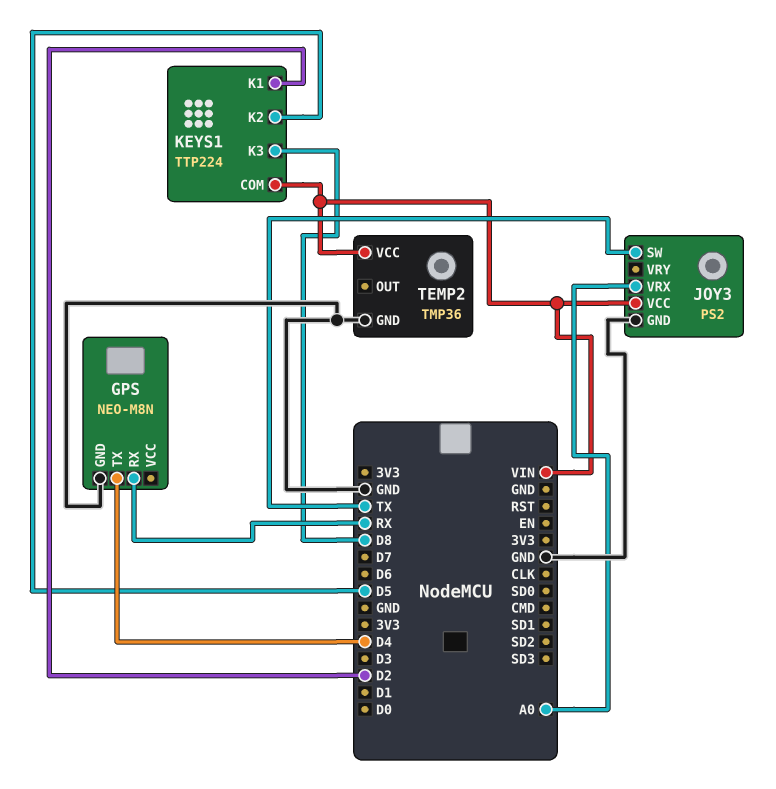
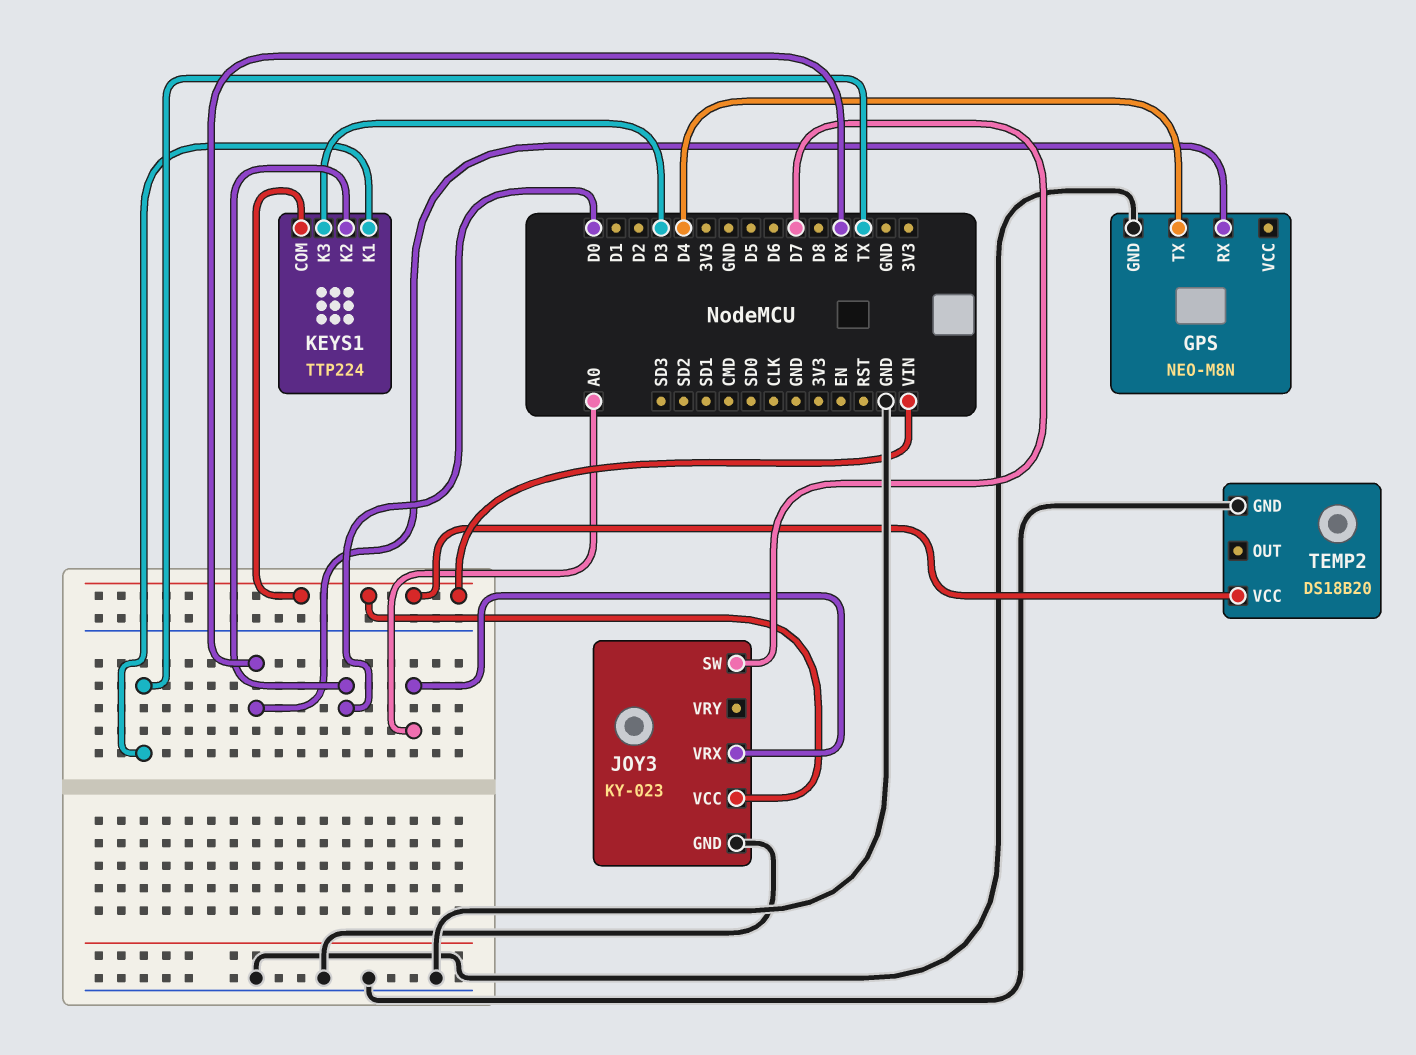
JOY3: PS2 -> KY-023
JOY3 pin SW: TX -> D7
KEYS1 pin K1: D2 -> TX
KEYS1 pin K2: D5 -> D0
KEYS1 pin K3: D8 -> D3
TEMP2: TMP36 -> DS18B20

